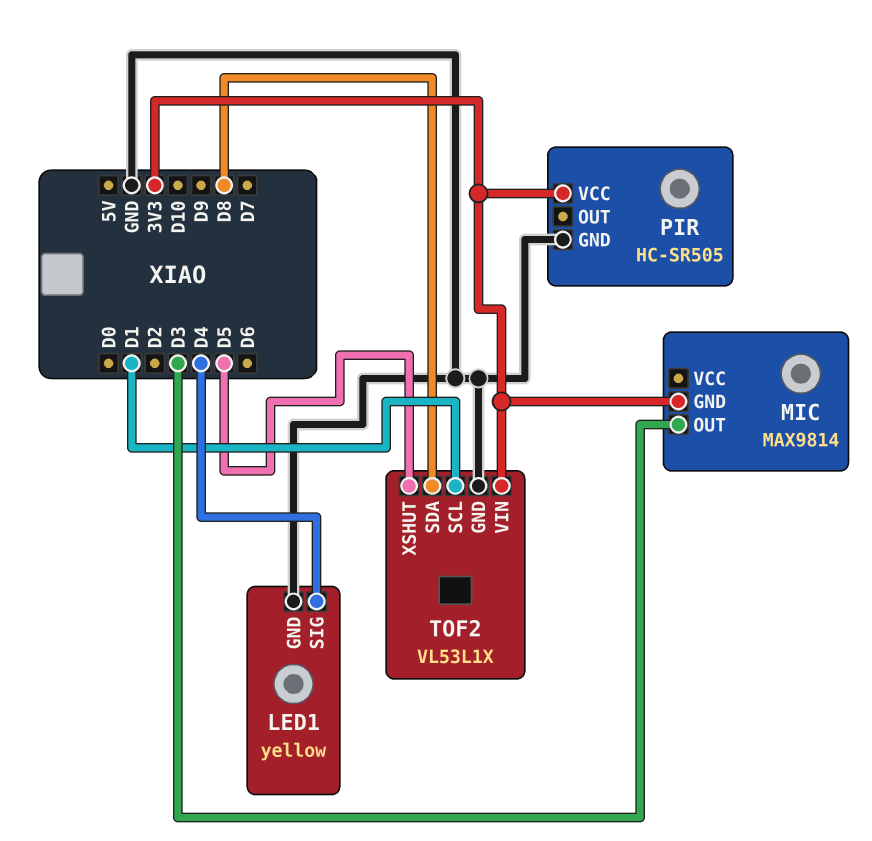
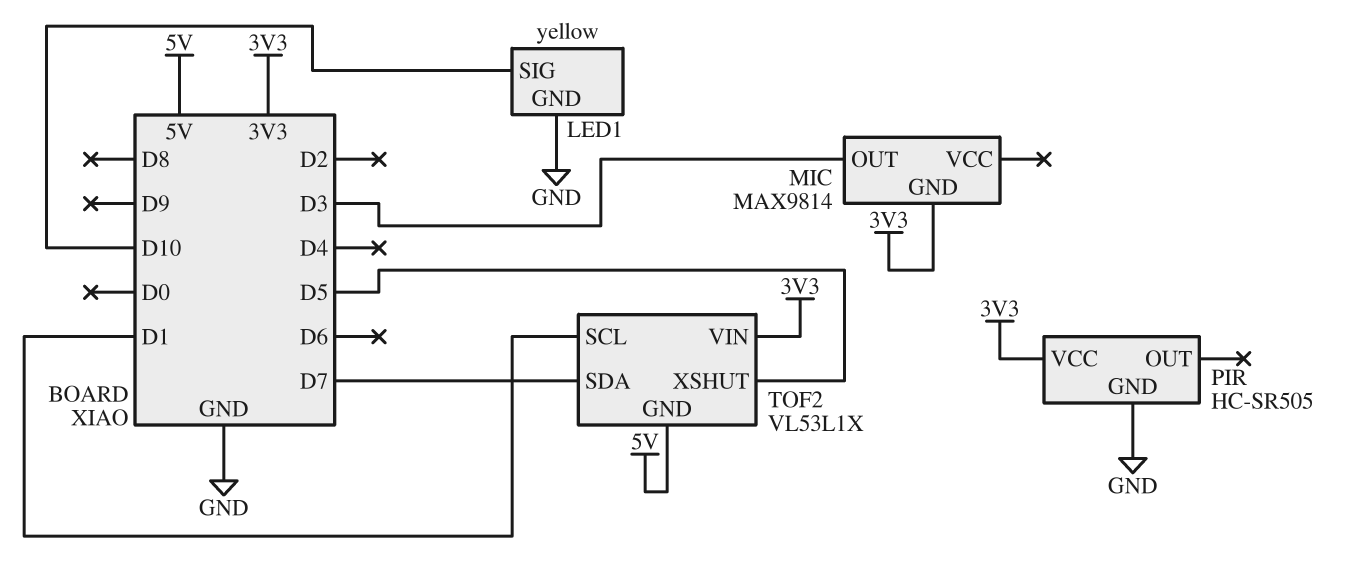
LED1 pin SIG: D4 -> D10
TOF2 pin GND: GND -> 5V
TOF2 pin SDA: D8 -> D7

